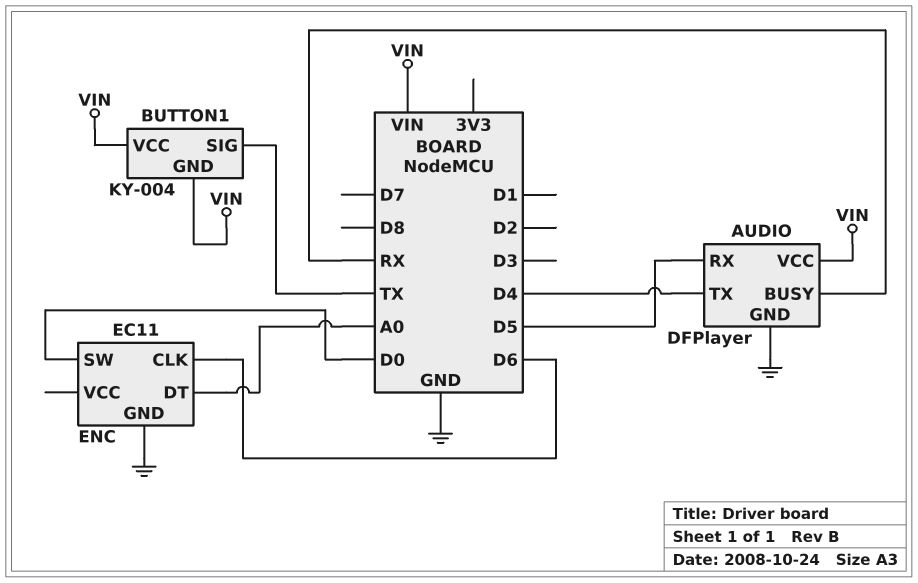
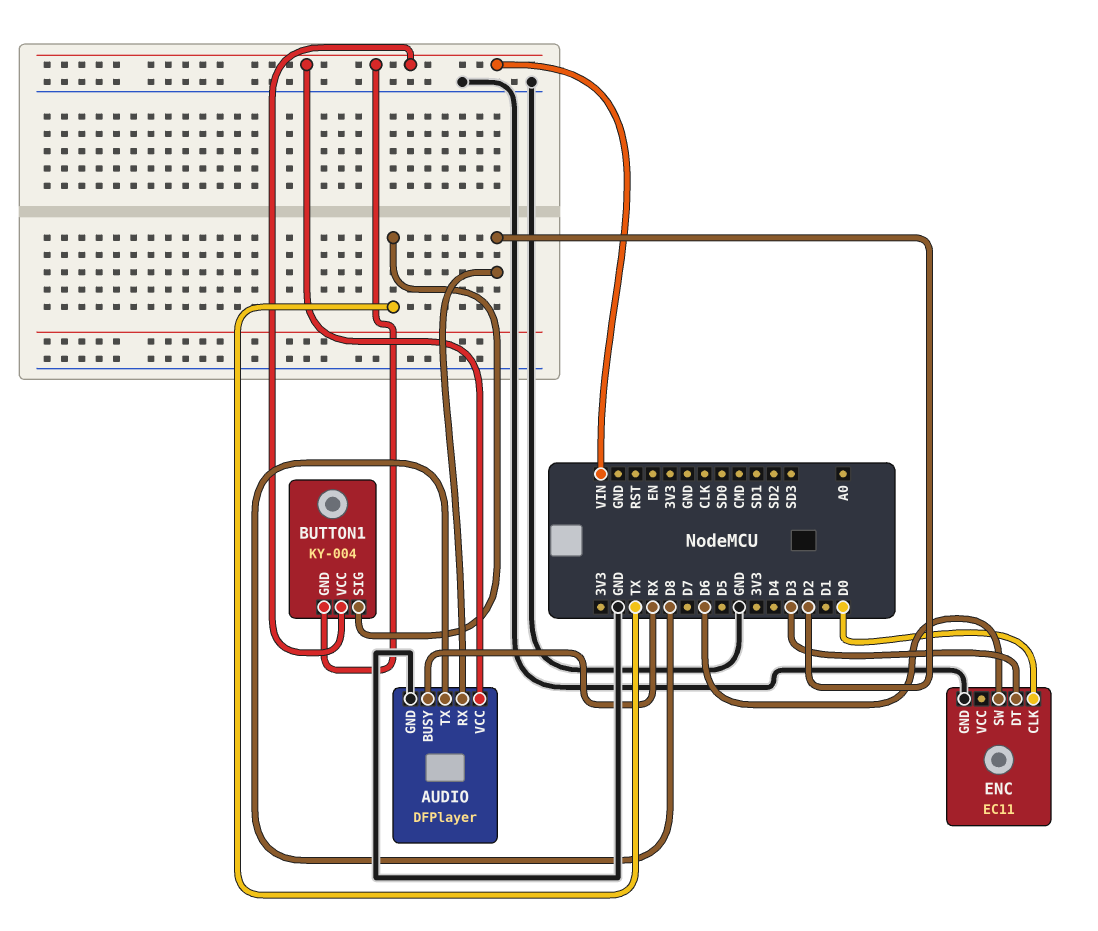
AUDIO pin RX: D5 -> D2
AUDIO pin TX: D4 -> D8
ENC pin CLK: D6 -> D0
ENC pin DT: A0 -> D3
ENC pin SW: D0 -> D6

